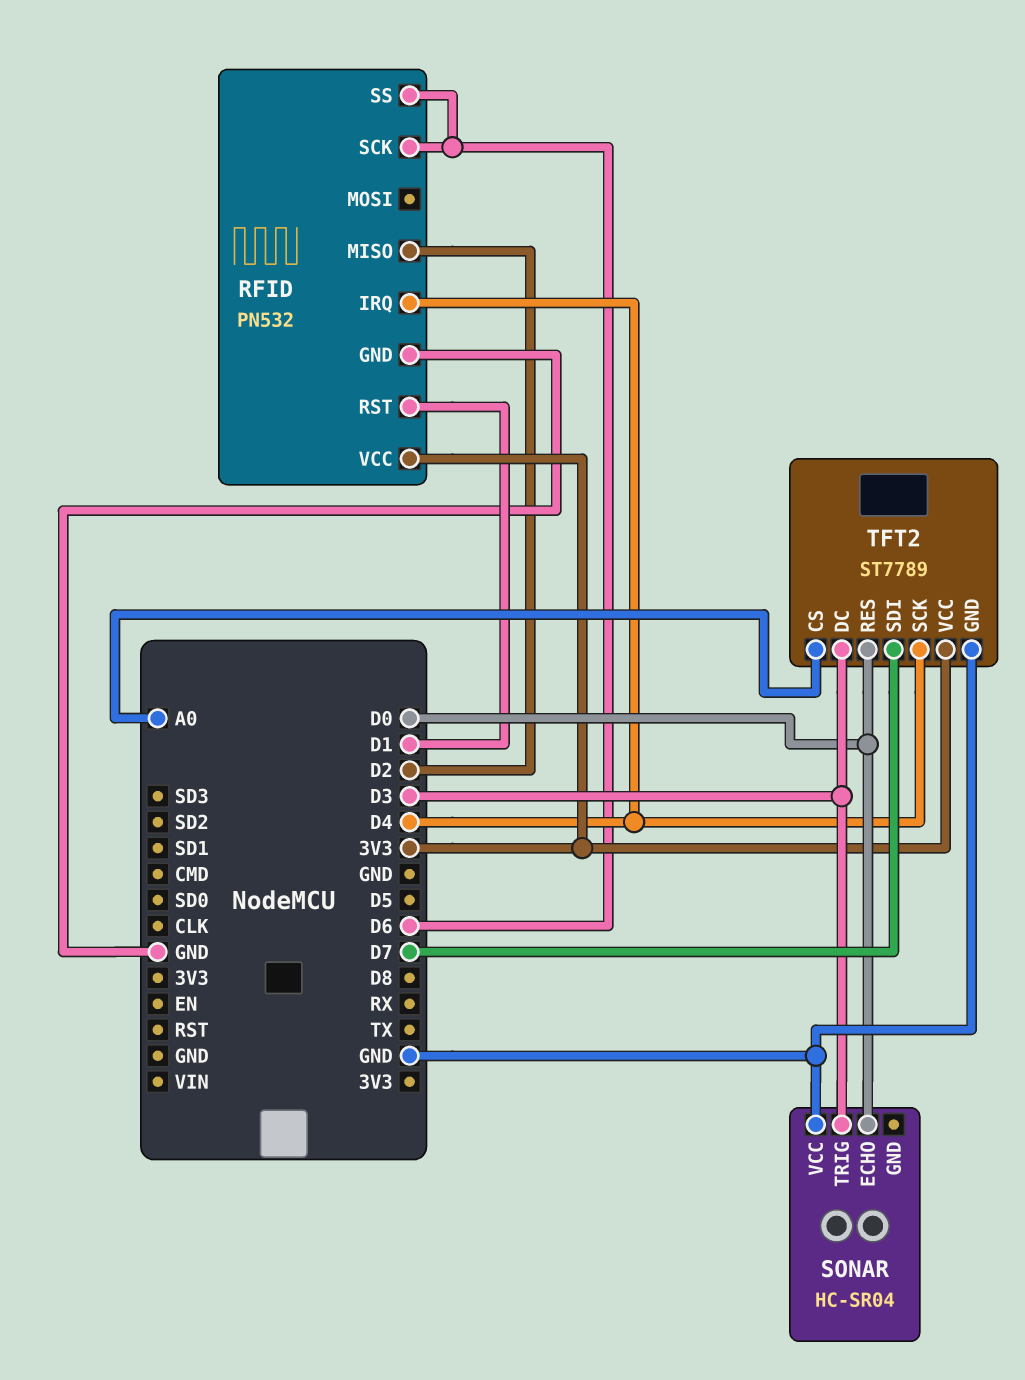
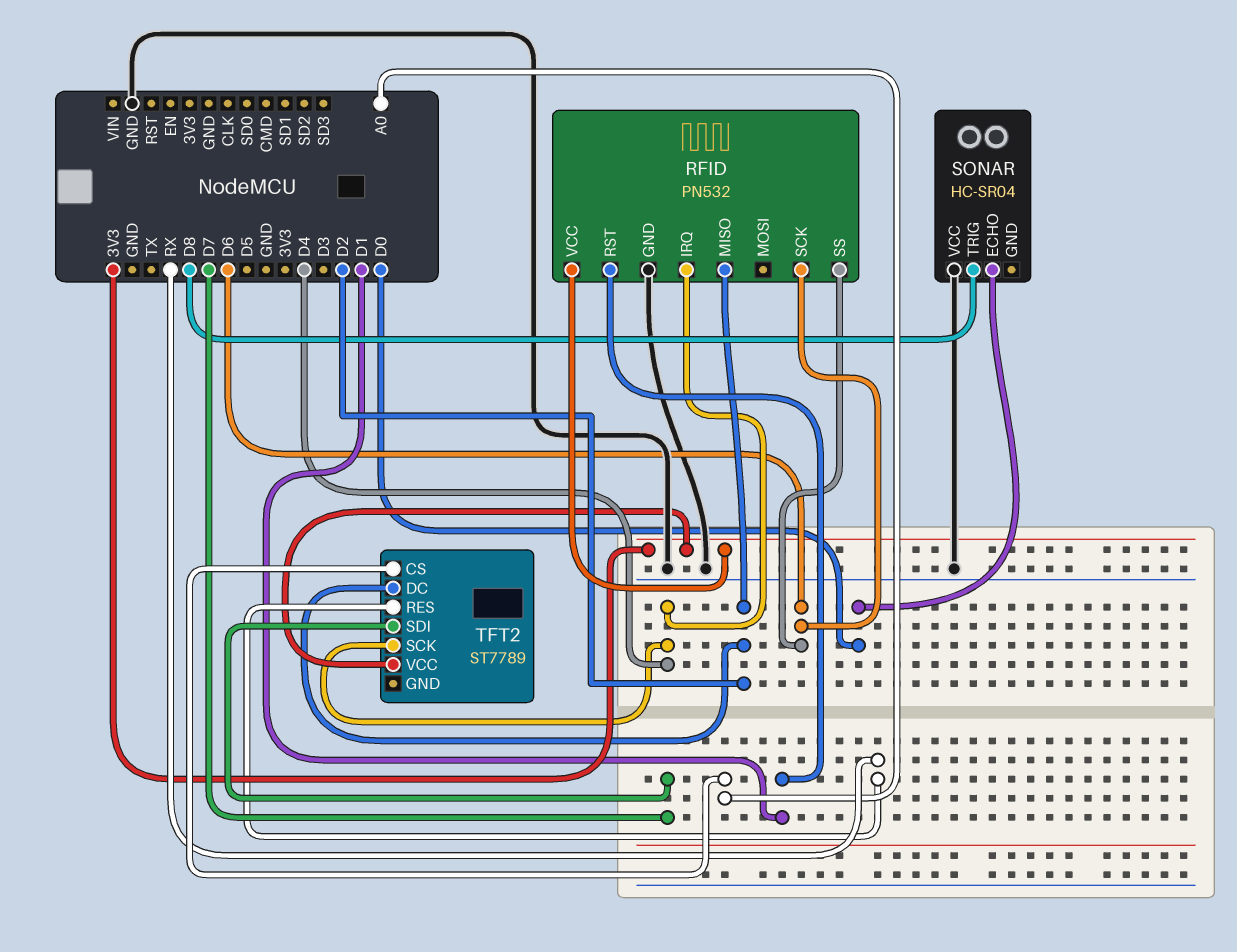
SONAR pin TRIG: D3 -> D8
TFT2 pin DC: D3 -> D2
TFT2 pin GND: GND -> none
TFT2 pin RES: D0 -> RX

